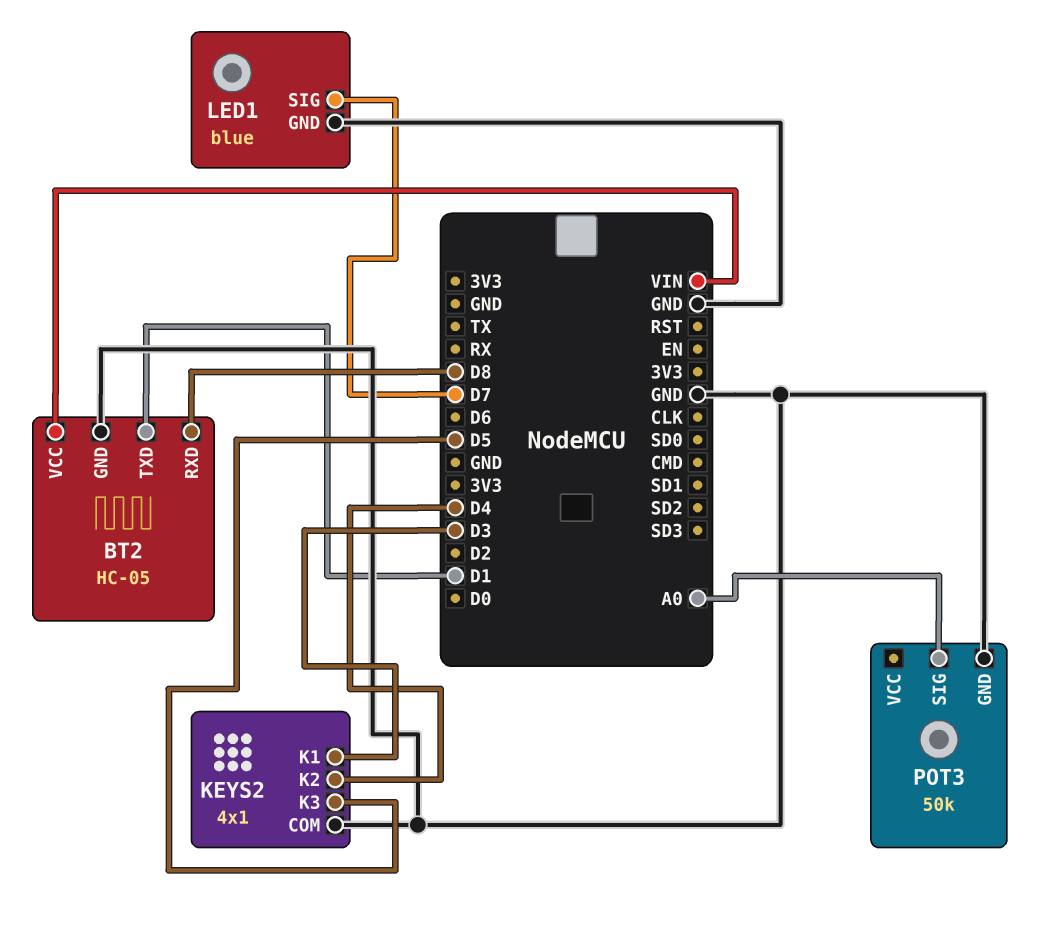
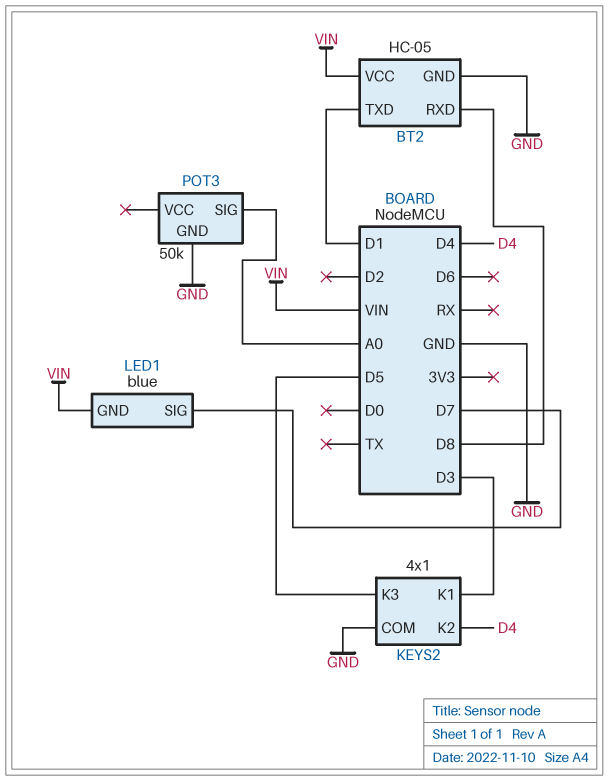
LED1 pin GND: GND -> VIN

